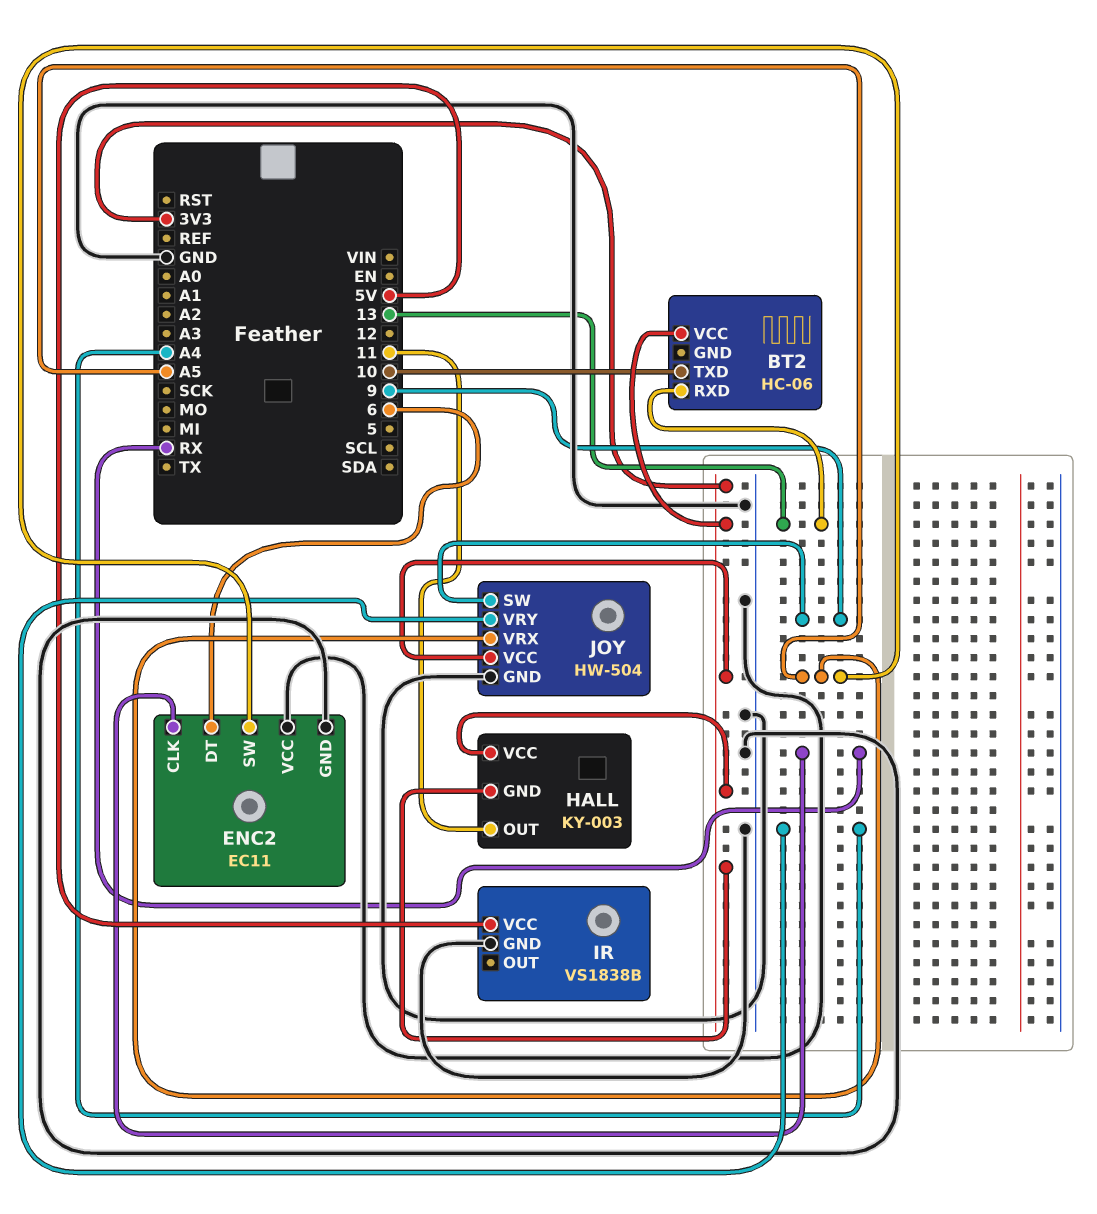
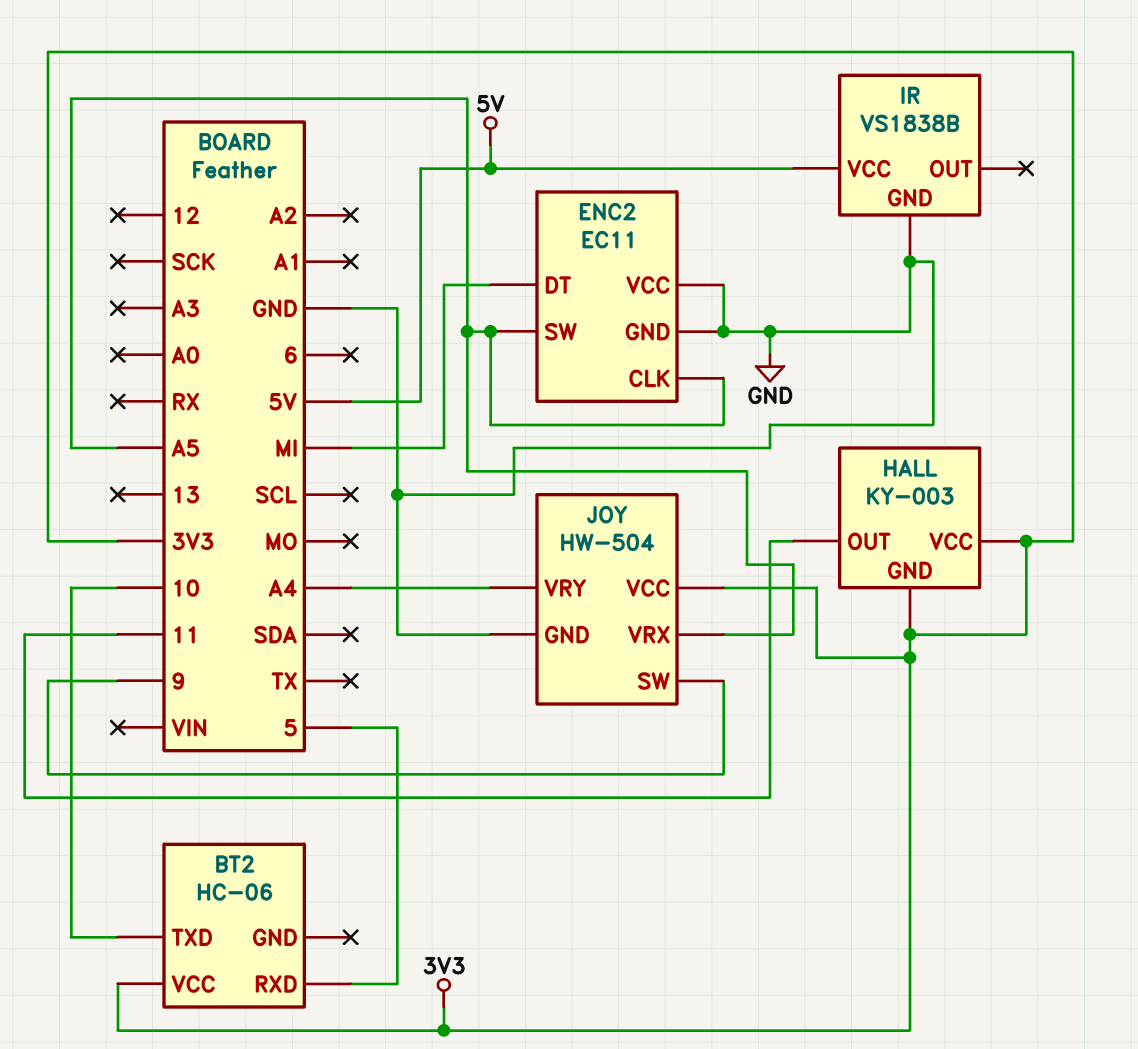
BT2 pin RXD: 13 -> 5
ENC2 pin CLK: RX -> A5
ENC2 pin DT: 6 -> MI

